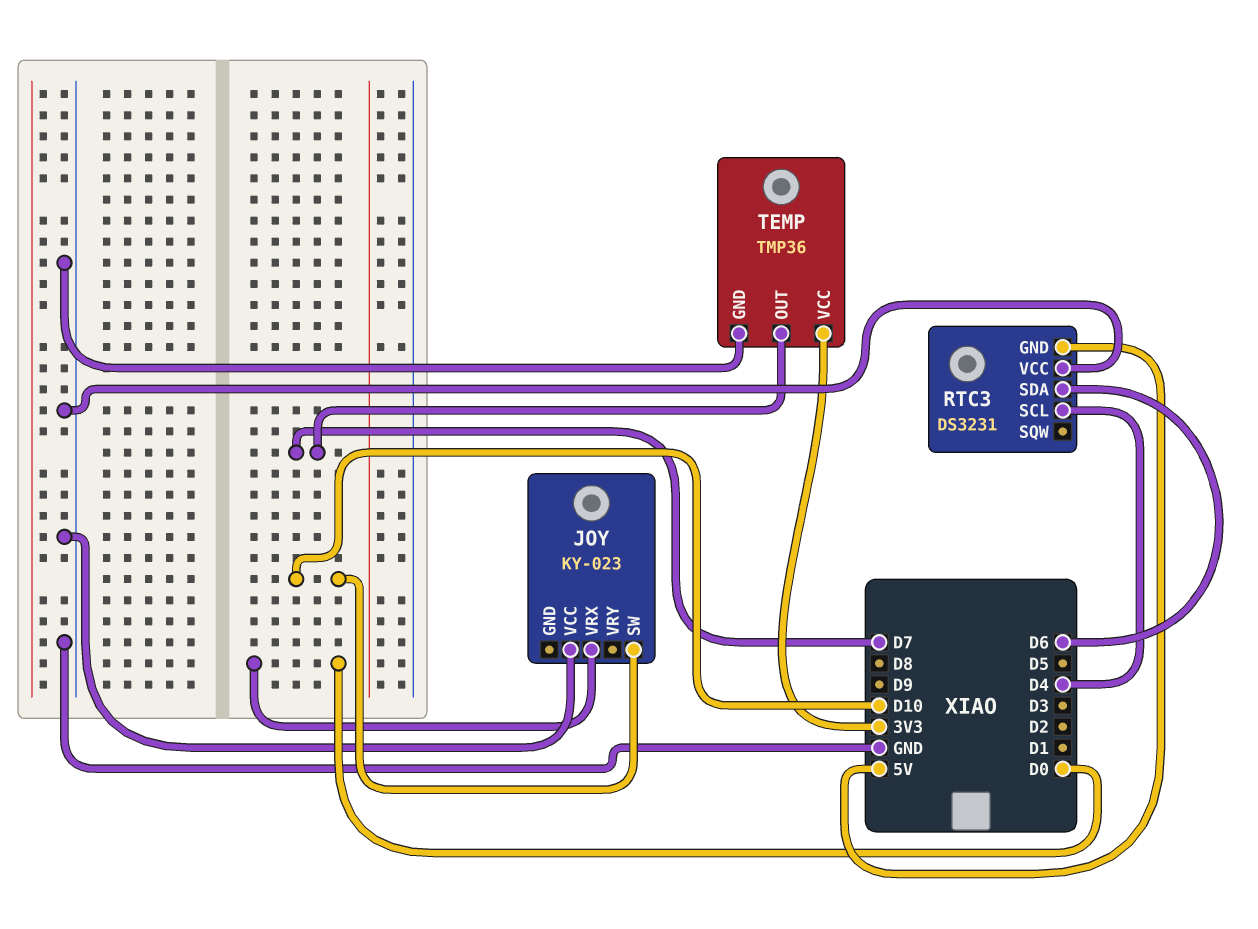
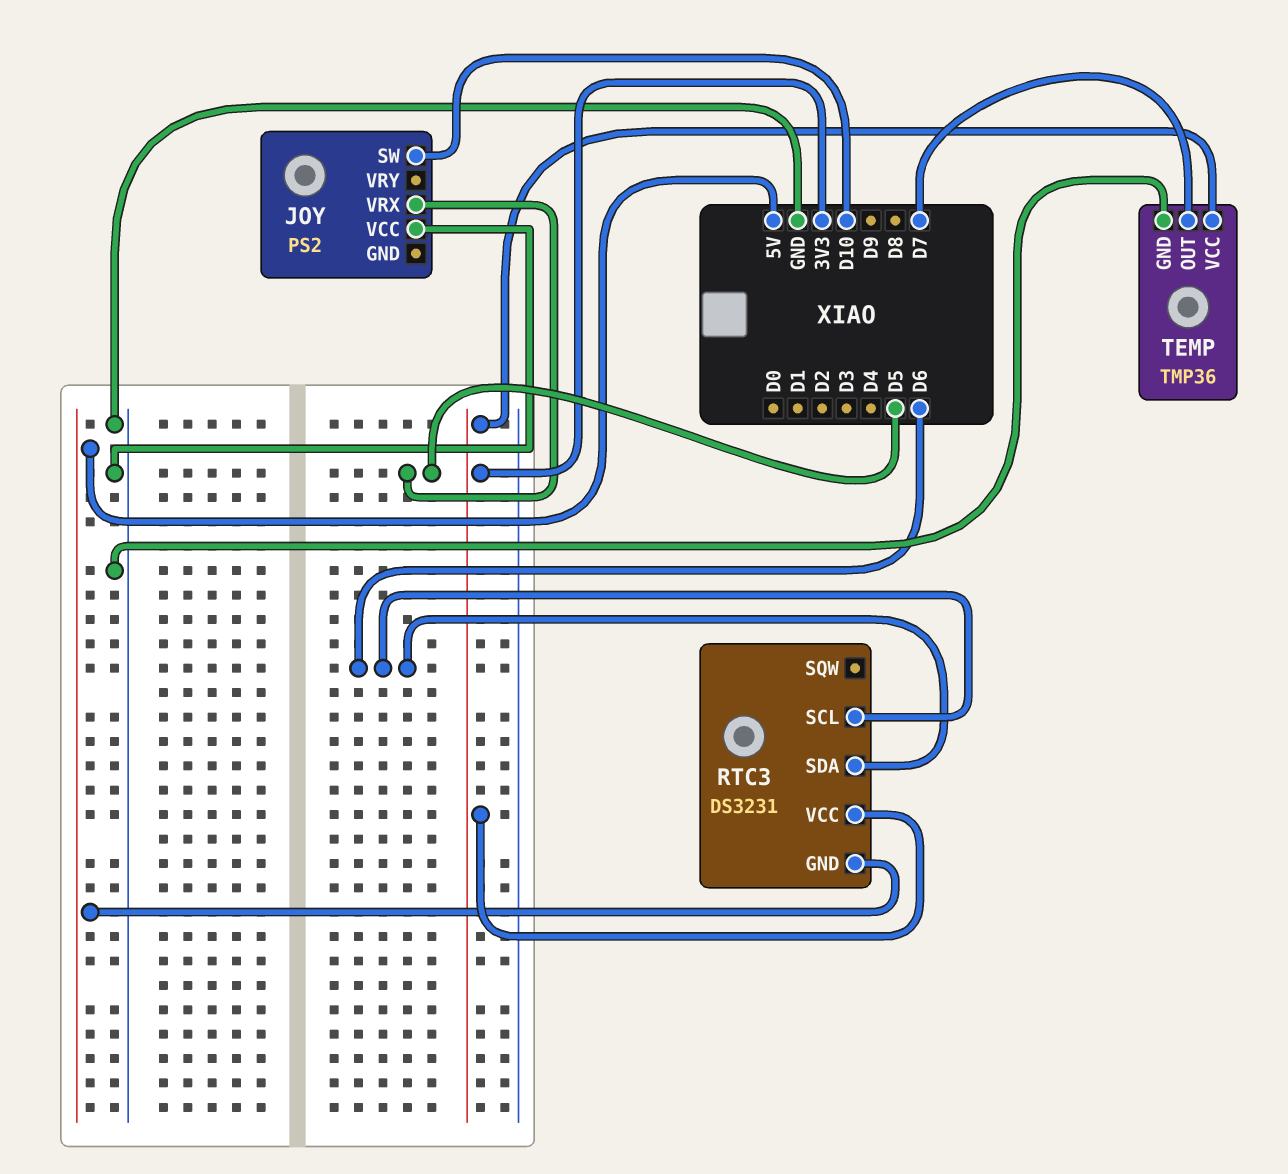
JOY: KY-023 -> PS2
JOY pin VRX: D0 -> D5
RTC3 pin SCL: D4 -> D6
RTC3 pin VCC: GND -> 3V3

